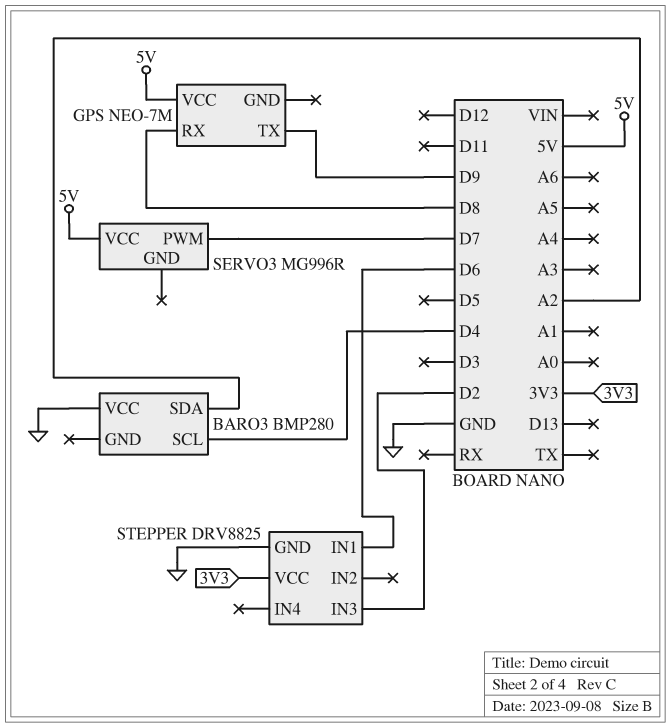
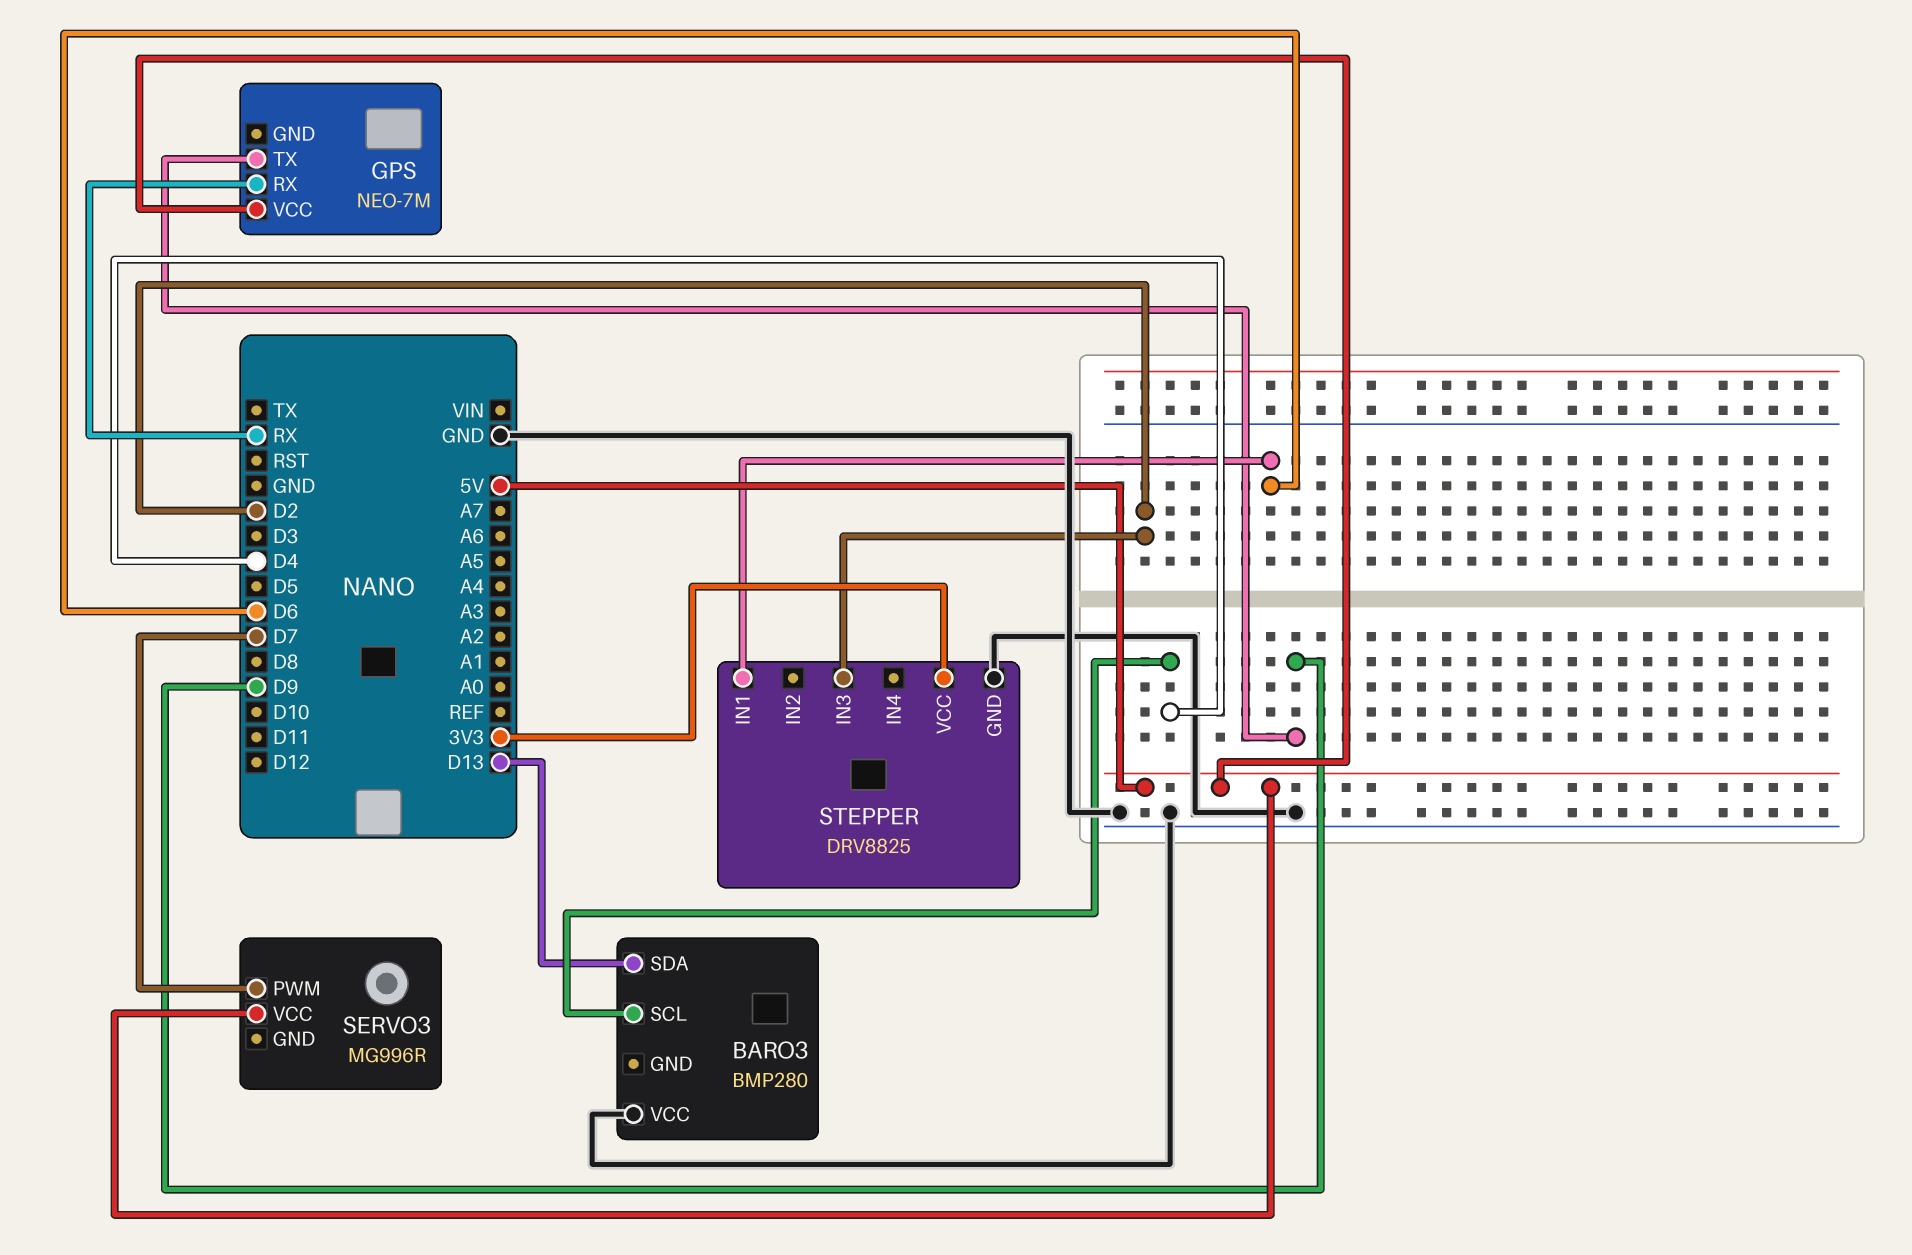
BARO3 pin SDA: A2 -> D13
GPS pin RX: D8 -> RX

